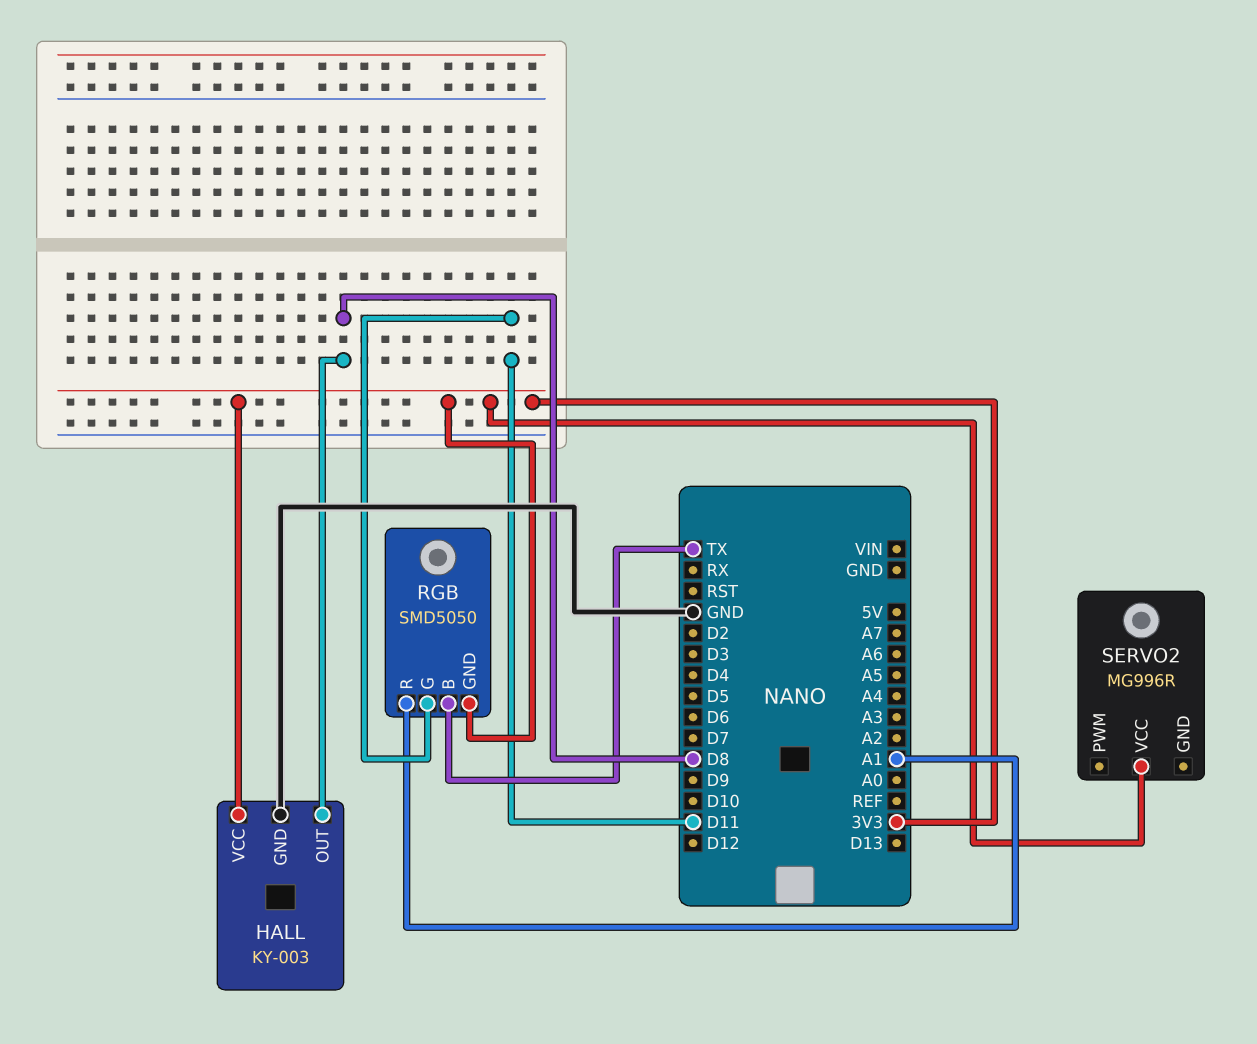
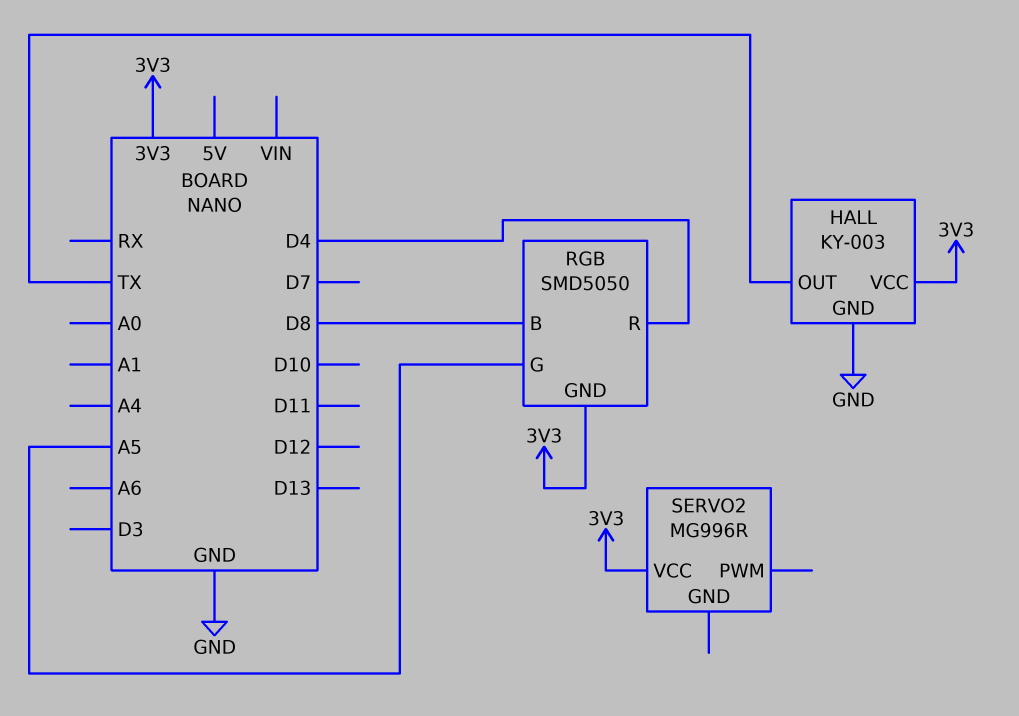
HALL pin OUT: D8 -> TX
RGB pin B: TX -> D8
RGB pin G: D11 -> A5
RGB pin R: A1 -> D4

